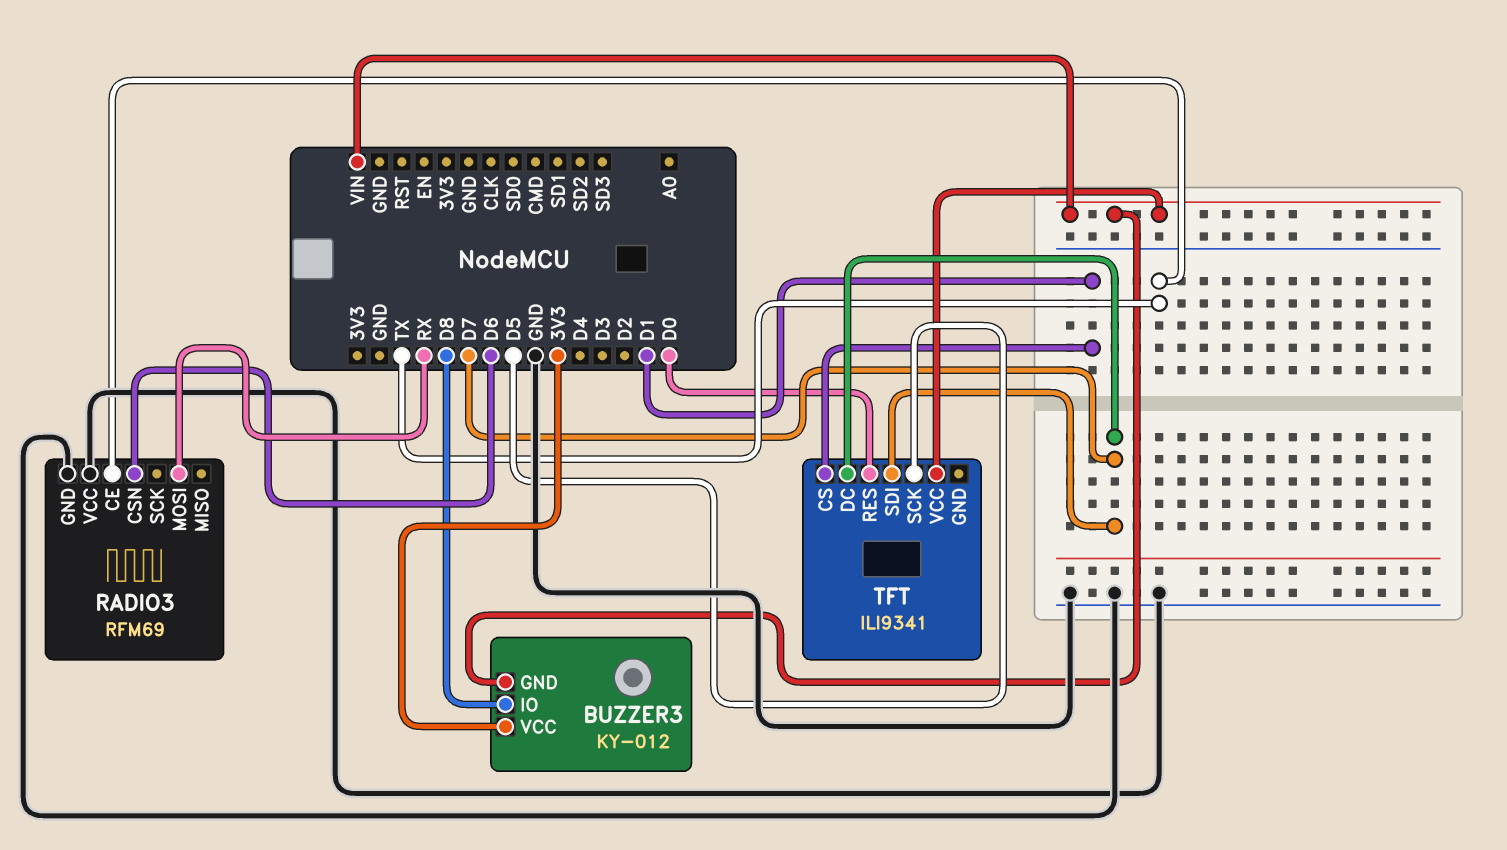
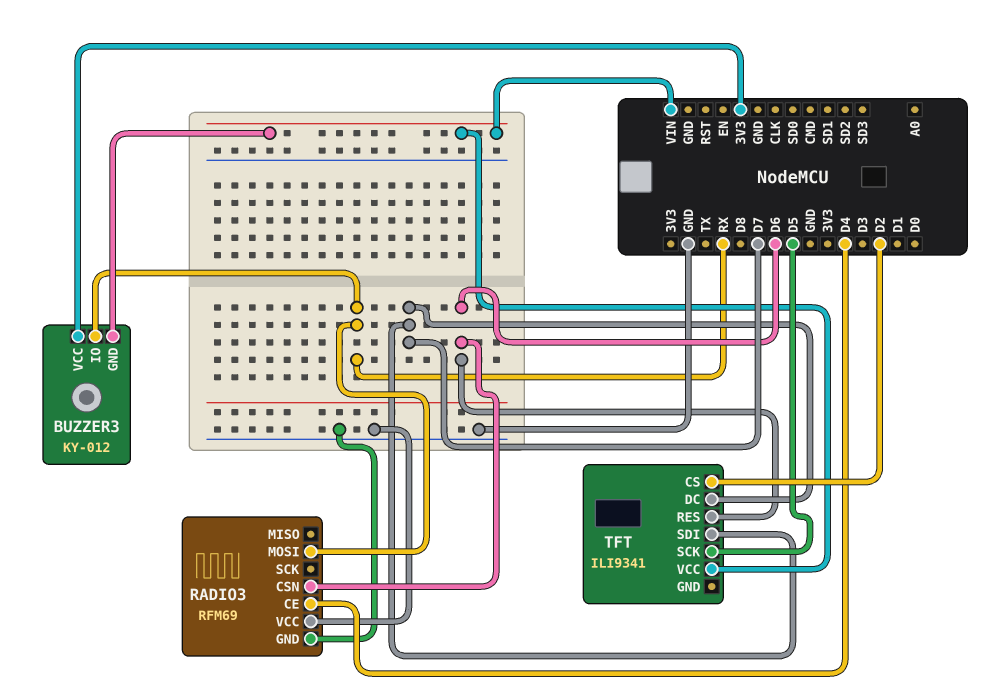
BUZZER3 pin IO: D8 -> RX
RADIO3 pin CE: TX -> D4
TFT pin CS: D1 -> D2
TFT pin RES: D0 -> D6

